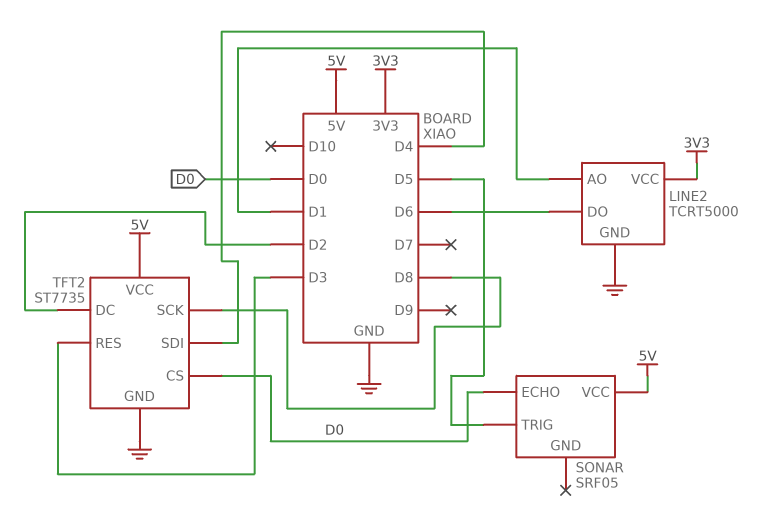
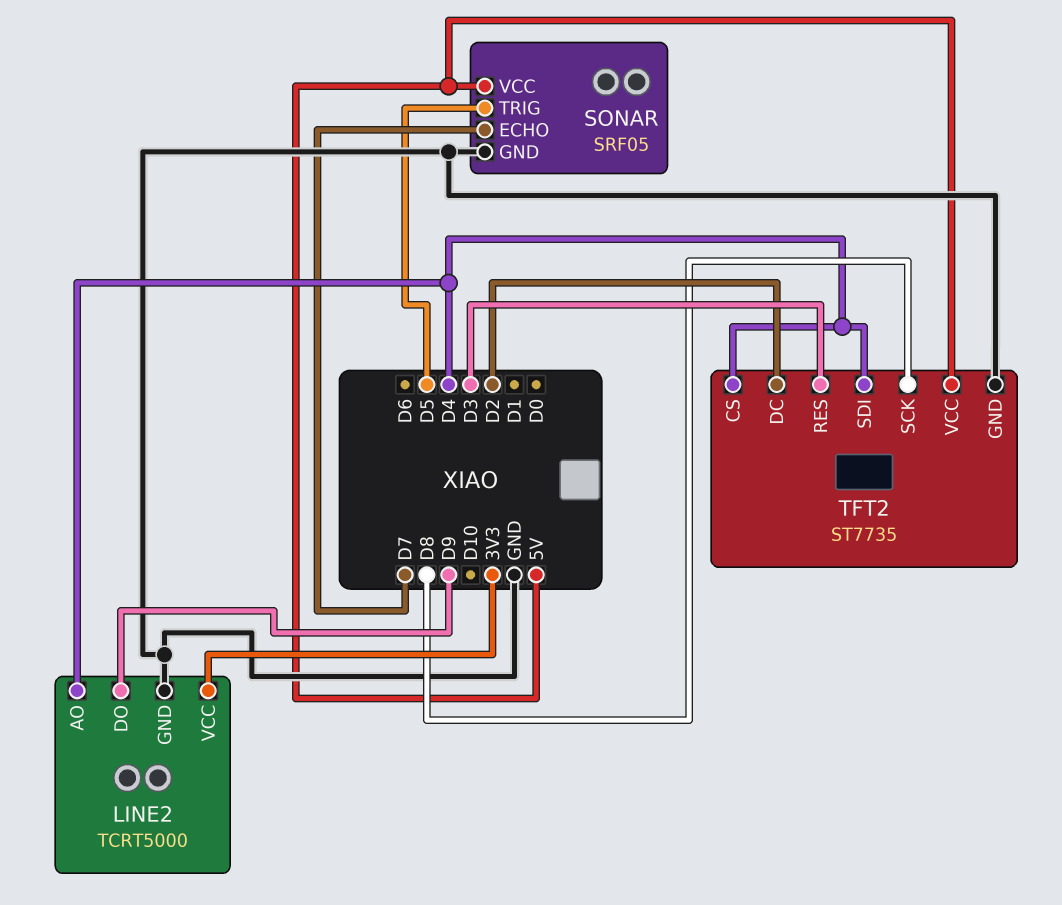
LINE2 pin AO: D1 -> D4
LINE2 pin DO: D6 -> D9
SONAR pin ECHO: D0 -> D7
SONAR pin GND: none -> GND
TFT2 pin CS: D0 -> D4

